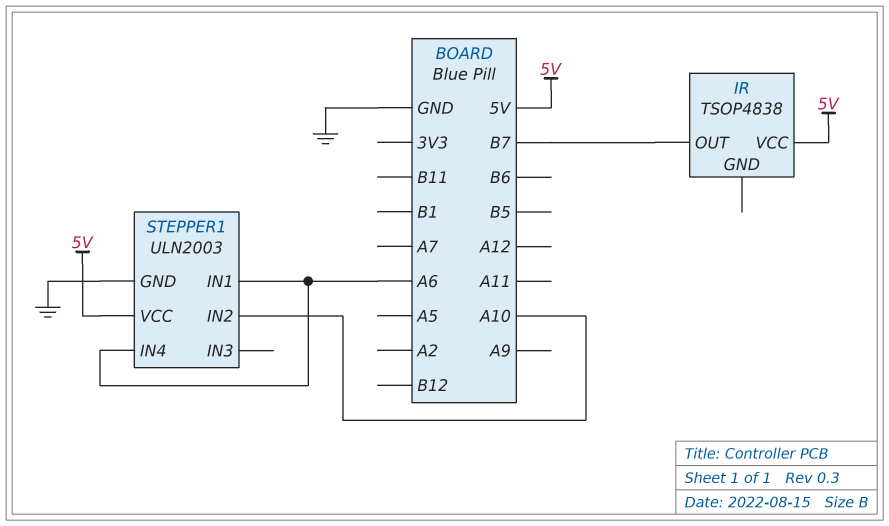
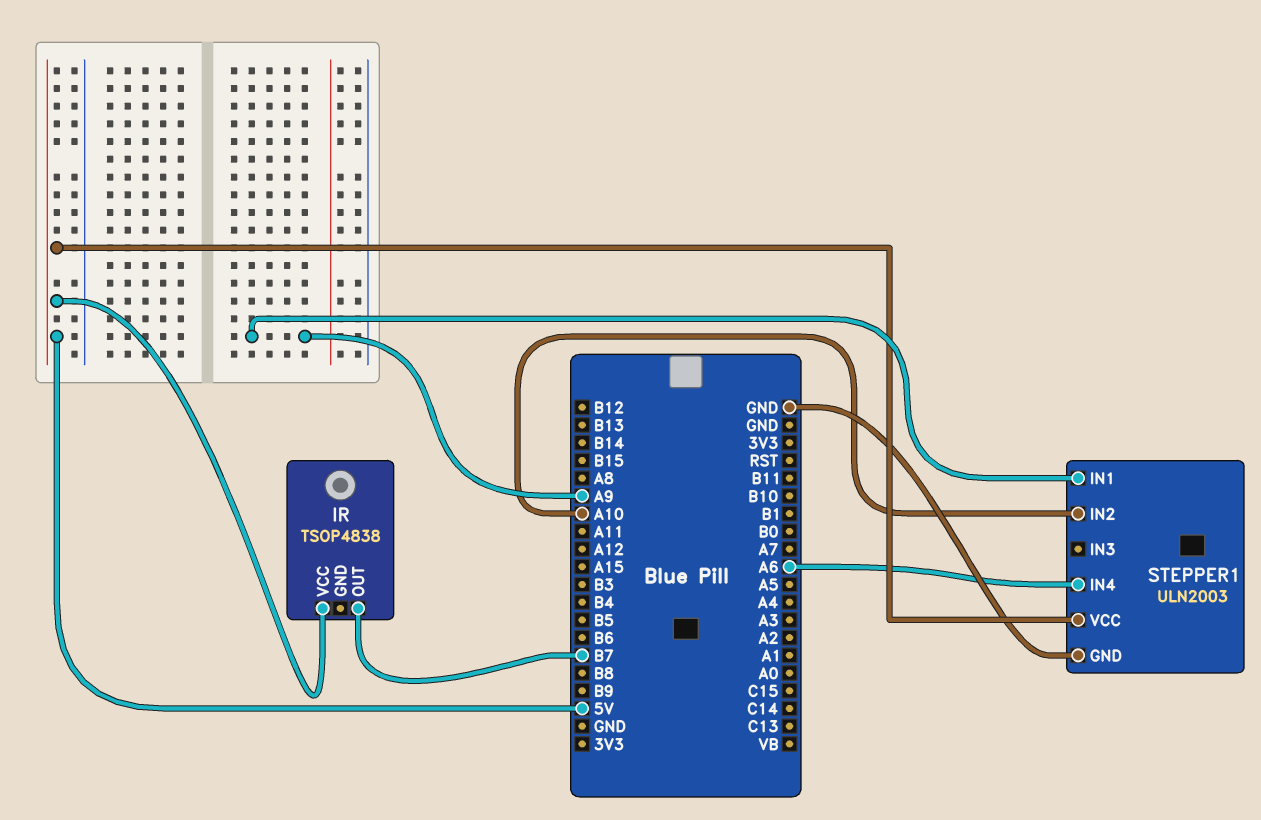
STEPPER1 pin IN1: A6 -> A9

